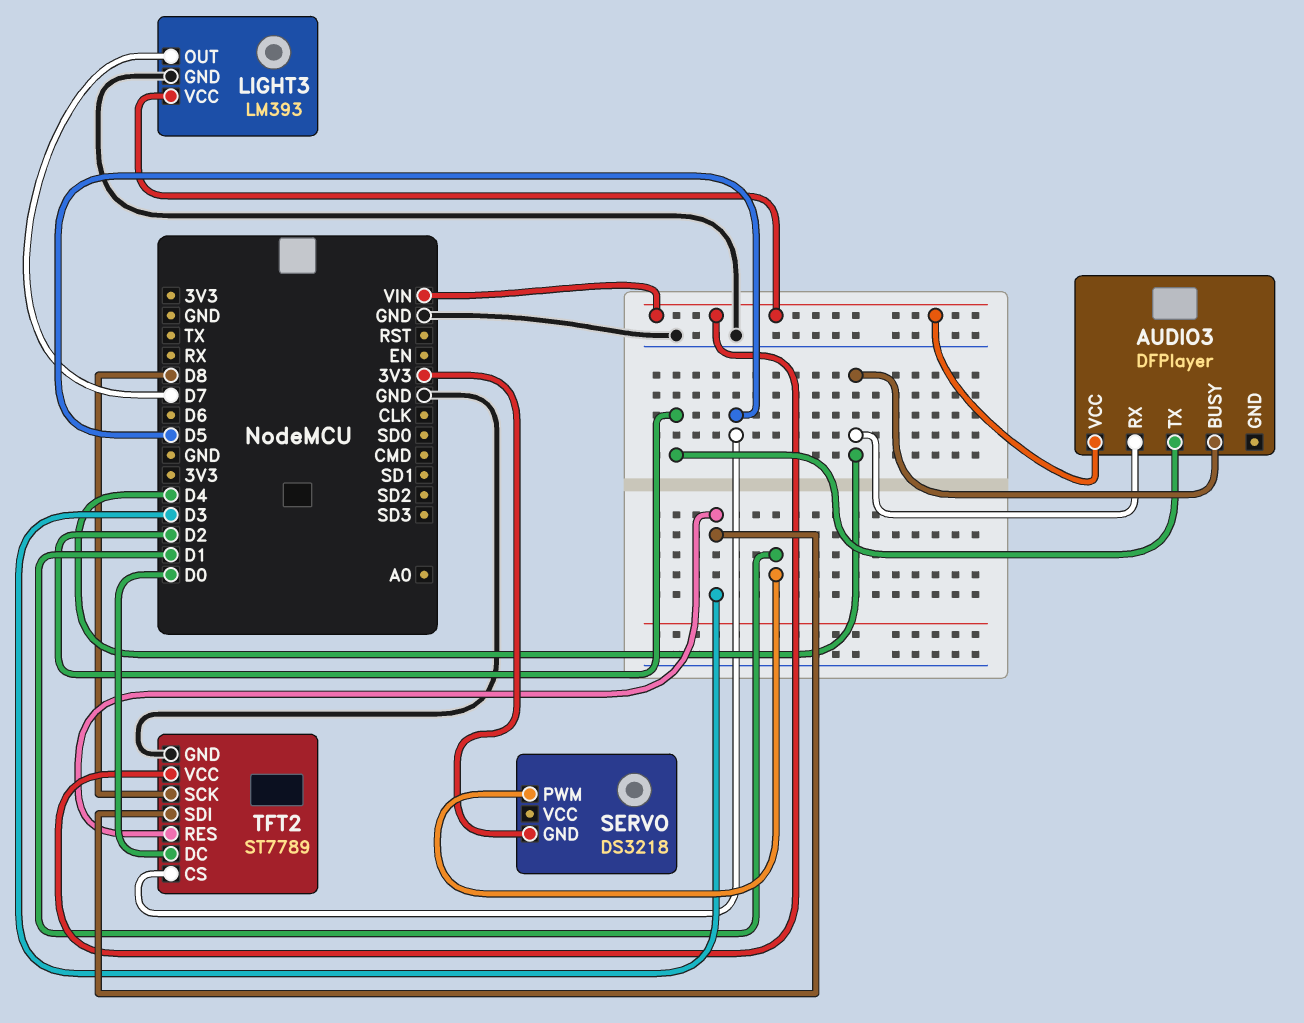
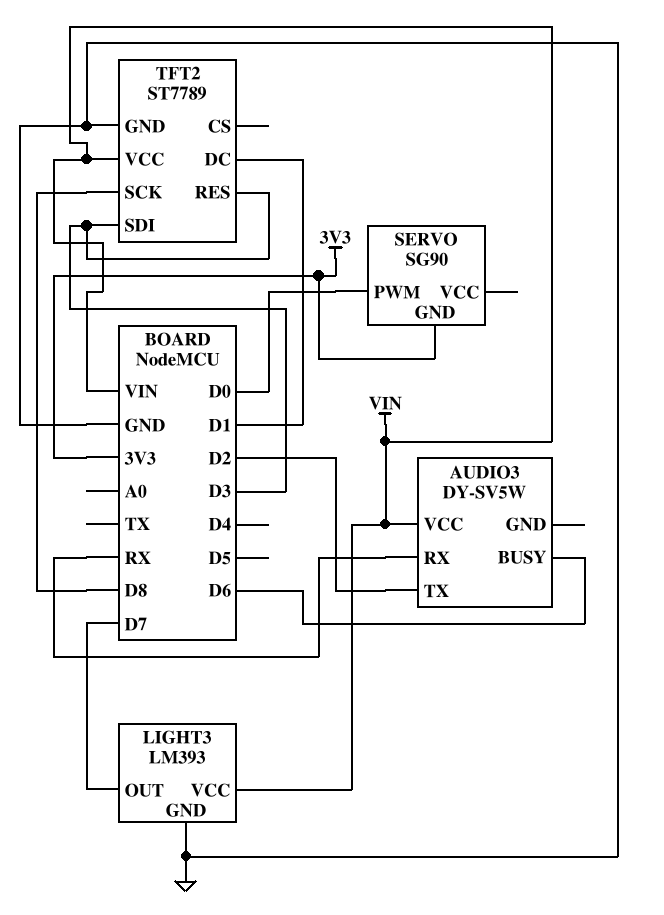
AUDIO3: DFPlayer -> DY-SV5W
AUDIO3 pin BUSY: D4 -> D6
AUDIO3 pin RX: D4 -> RX
SERVO: DS3218 -> SG90
SERVO pin PWM: D1 -> D0
TFT2 pin CS: D5 -> none
TFT2 pin DC: D0 -> D1

